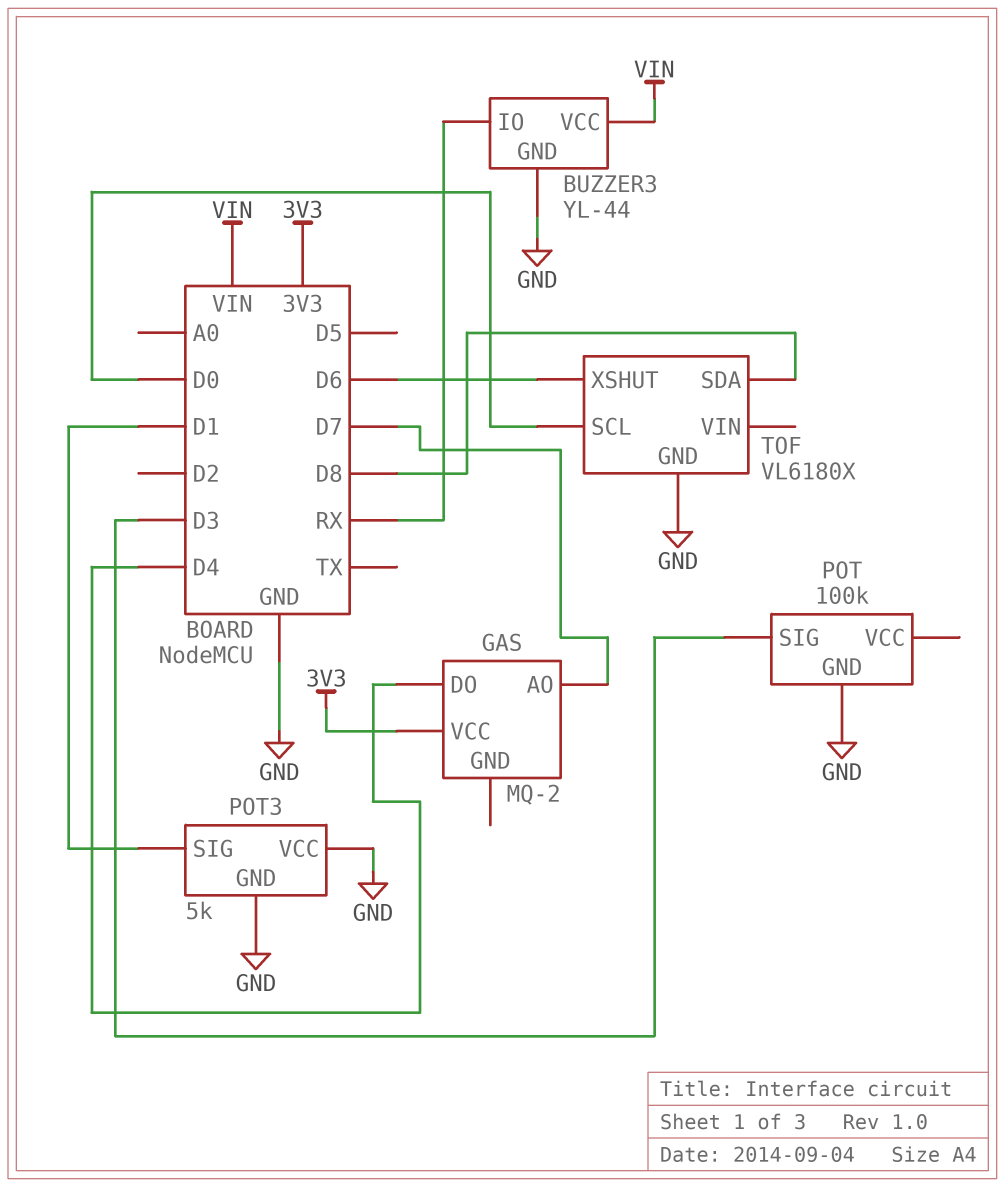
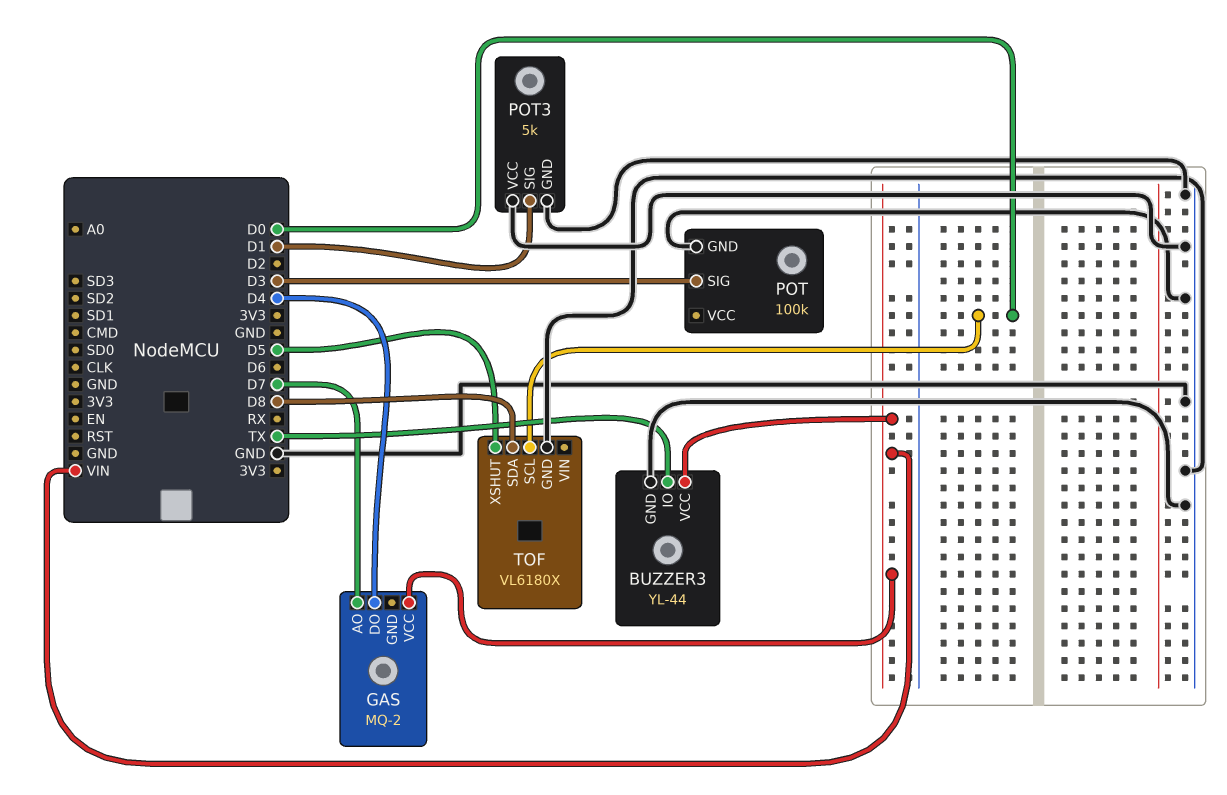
BUZZER3 pin IO: RX -> TX
GAS pin VCC: 3V3 -> VIN
TOF pin XSHUT: D6 -> D5

